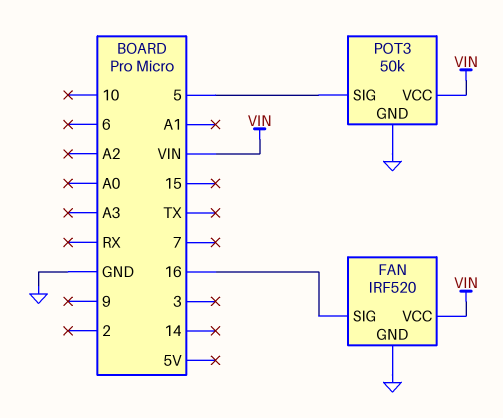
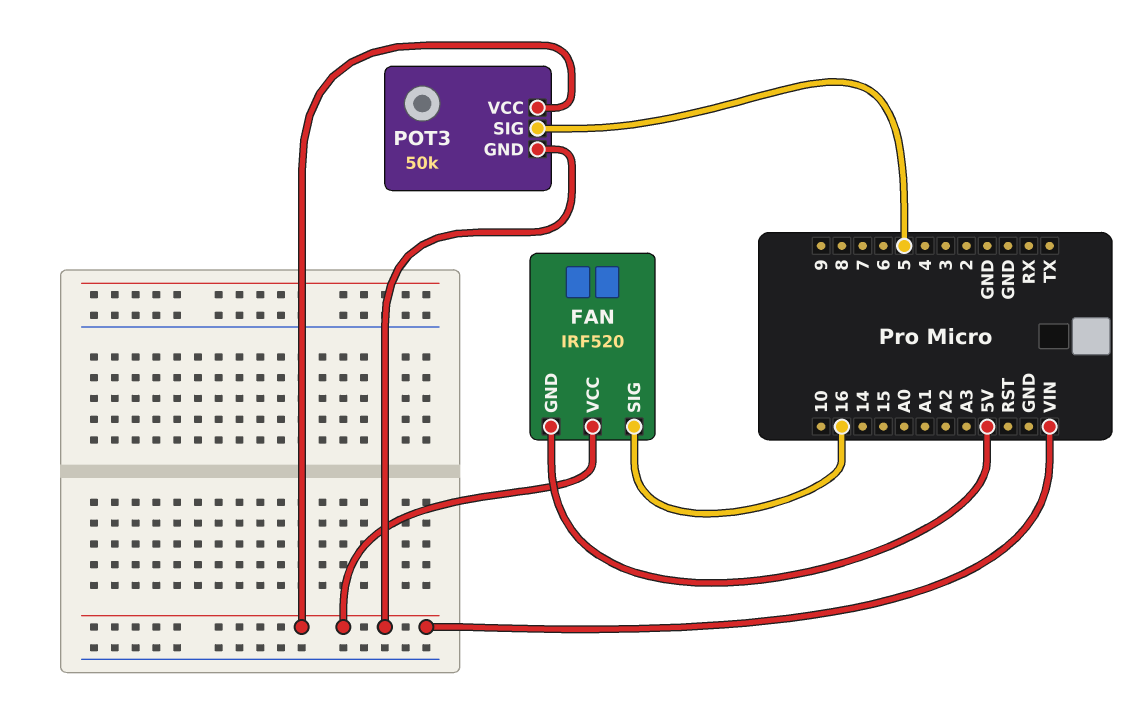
FAN pin GND: GND -> 5V
POT3 pin GND: GND -> VIN

